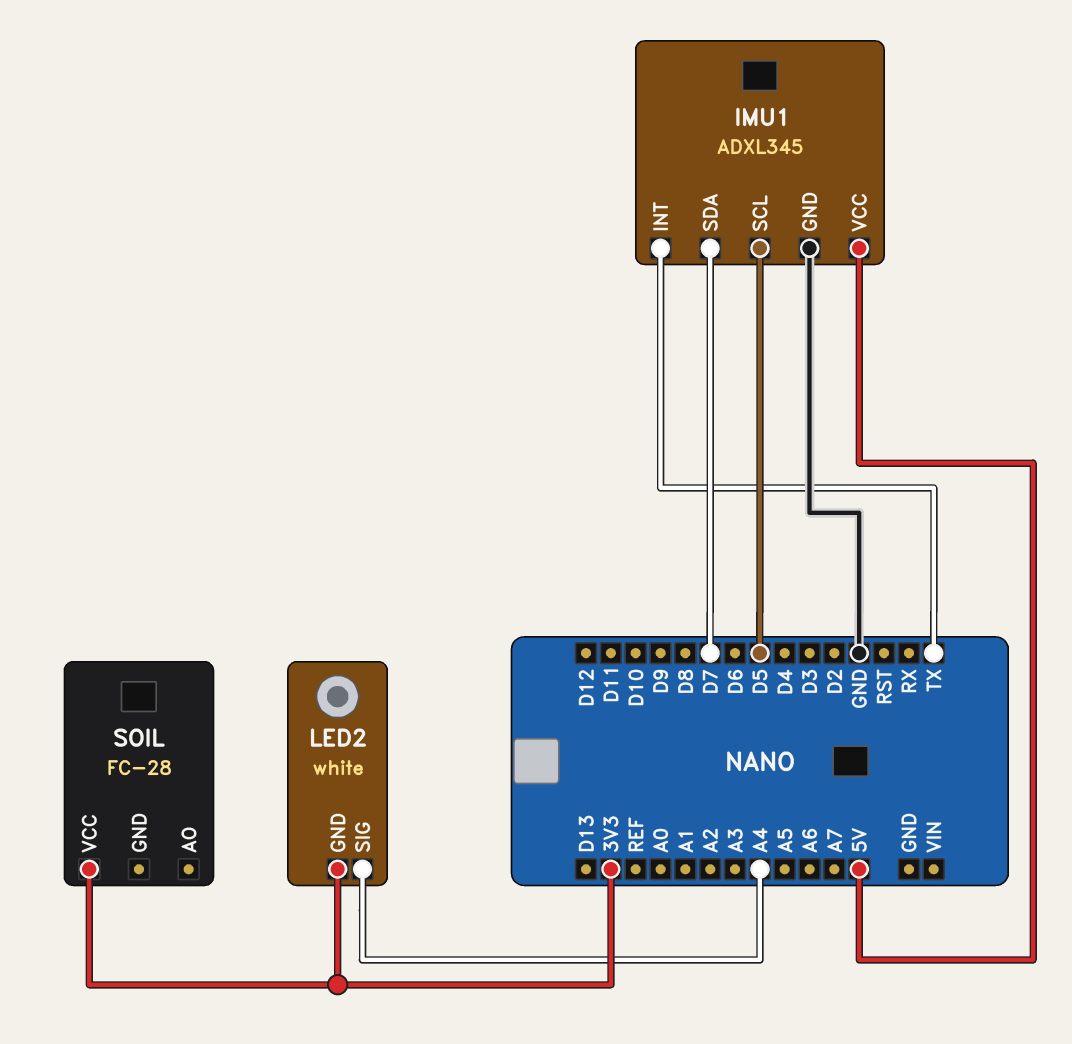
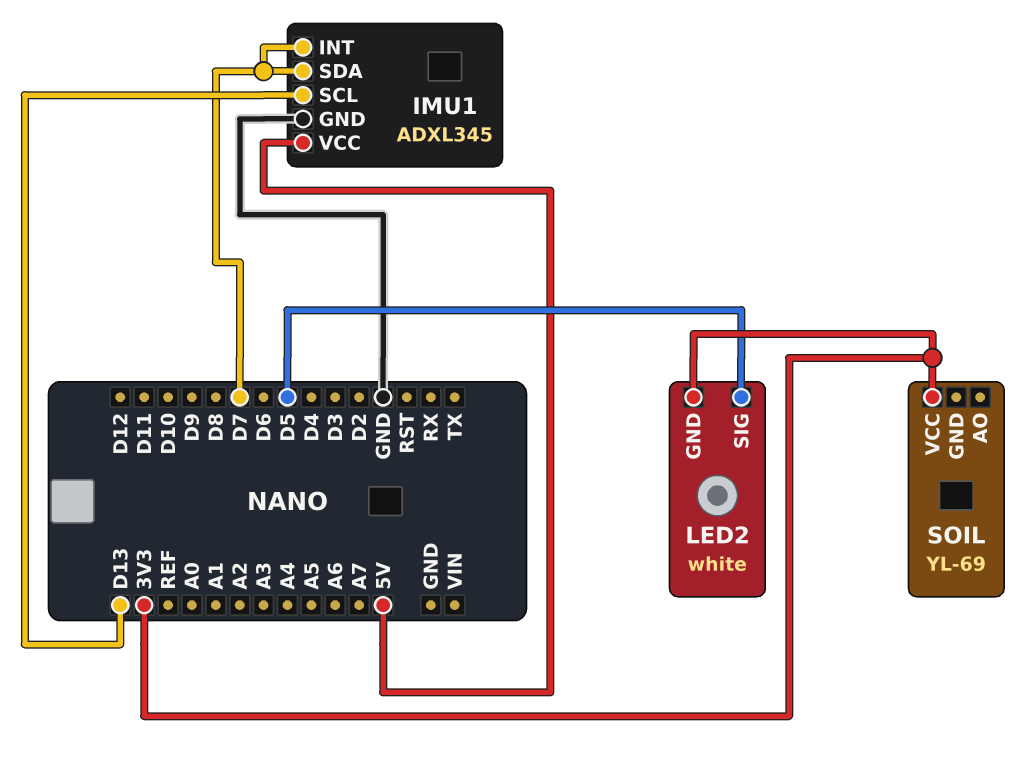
IMU1 pin INT: TX -> D7
IMU1 pin SCL: D5 -> D13
LED2 pin SIG: A4 -> D5
SOIL: FC-28 -> YL-69

